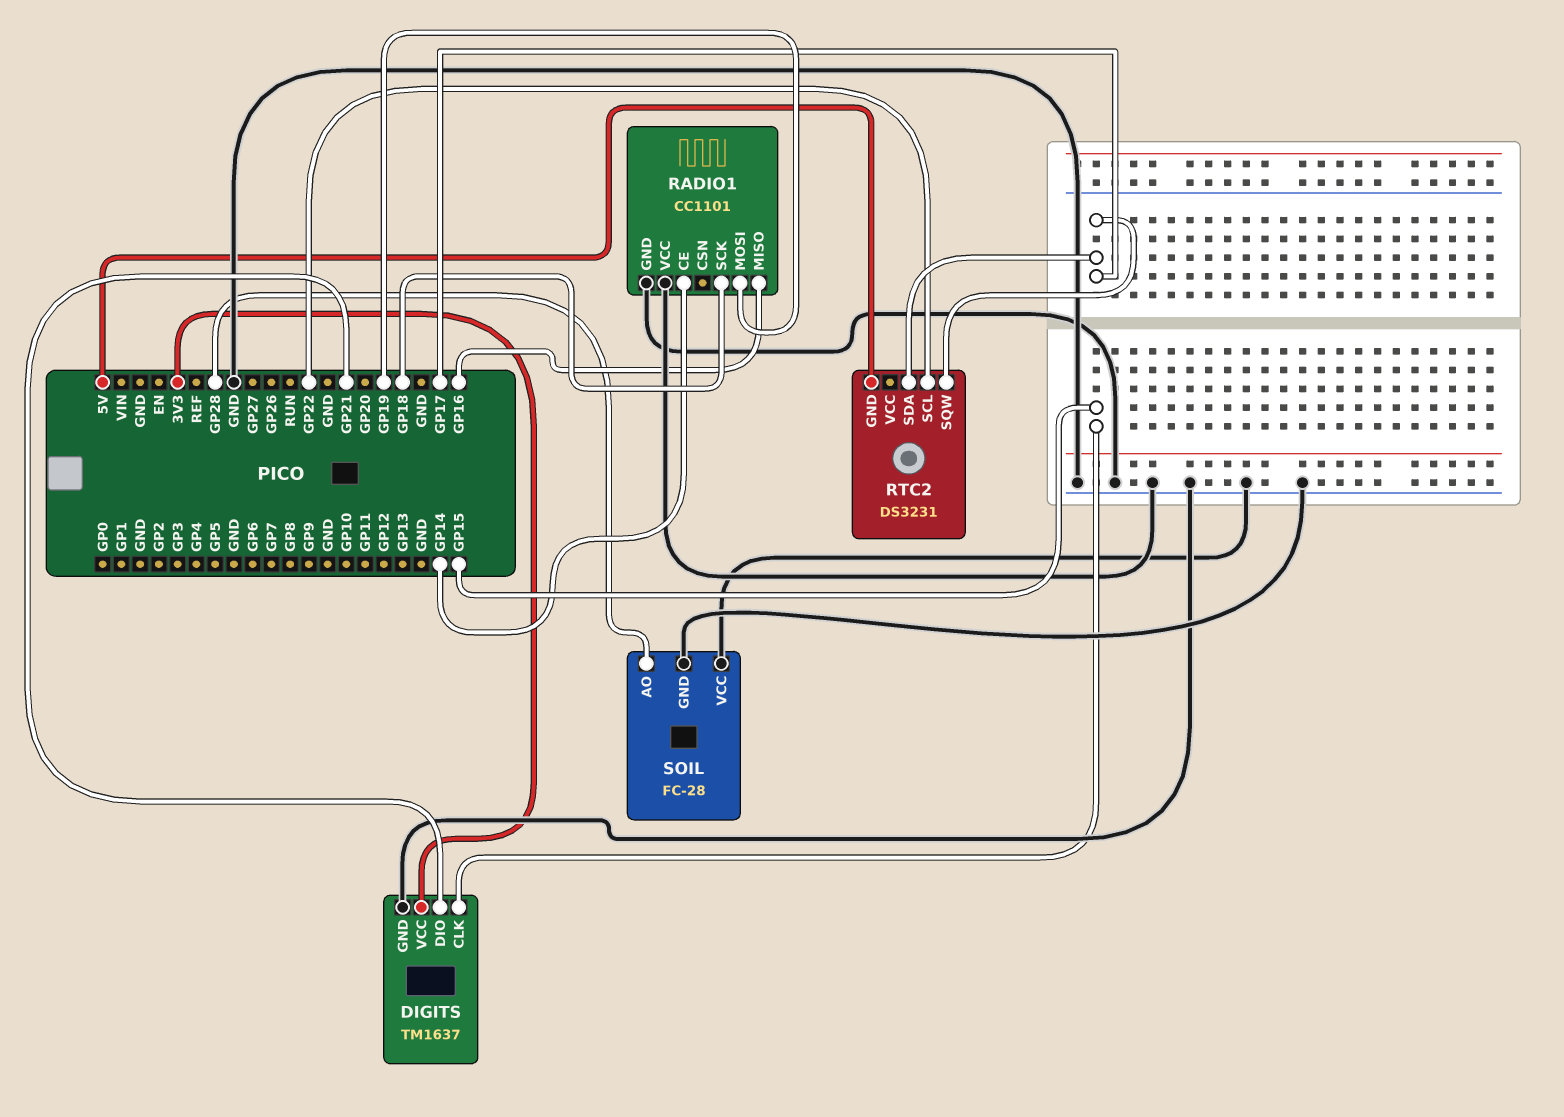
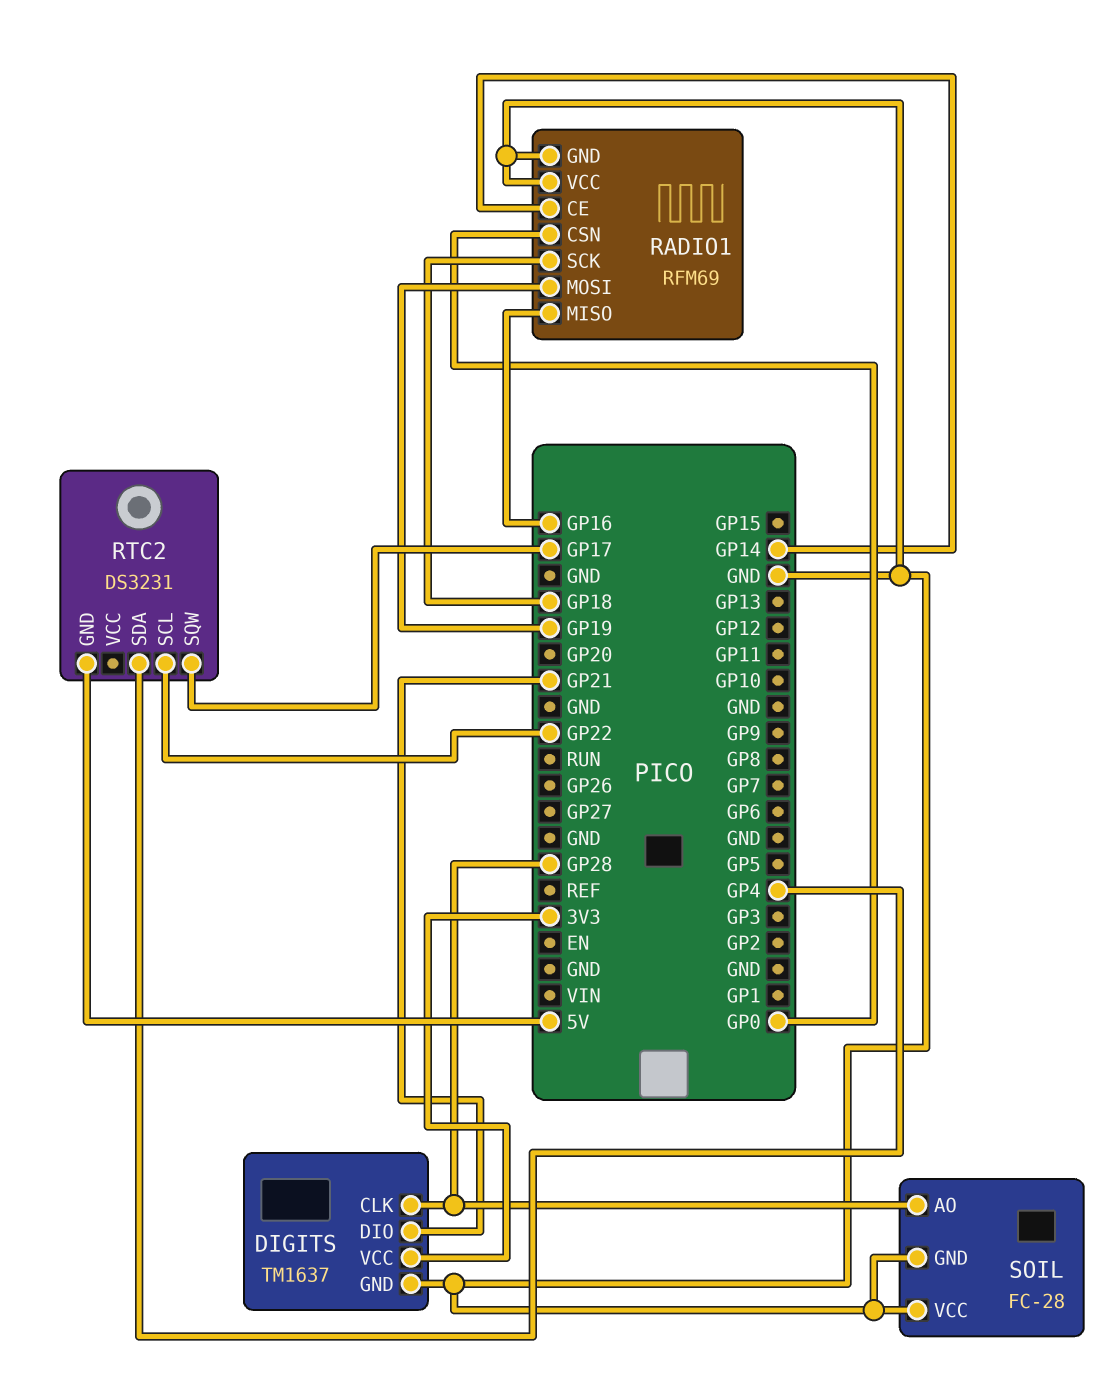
DIGITS pin CLK: GP15 -> GP28
RADIO1: CC1101 -> RFM69
RADIO1 pin CSN: none -> GP0
RTC2 pin SDA: GP17 -> GP4

